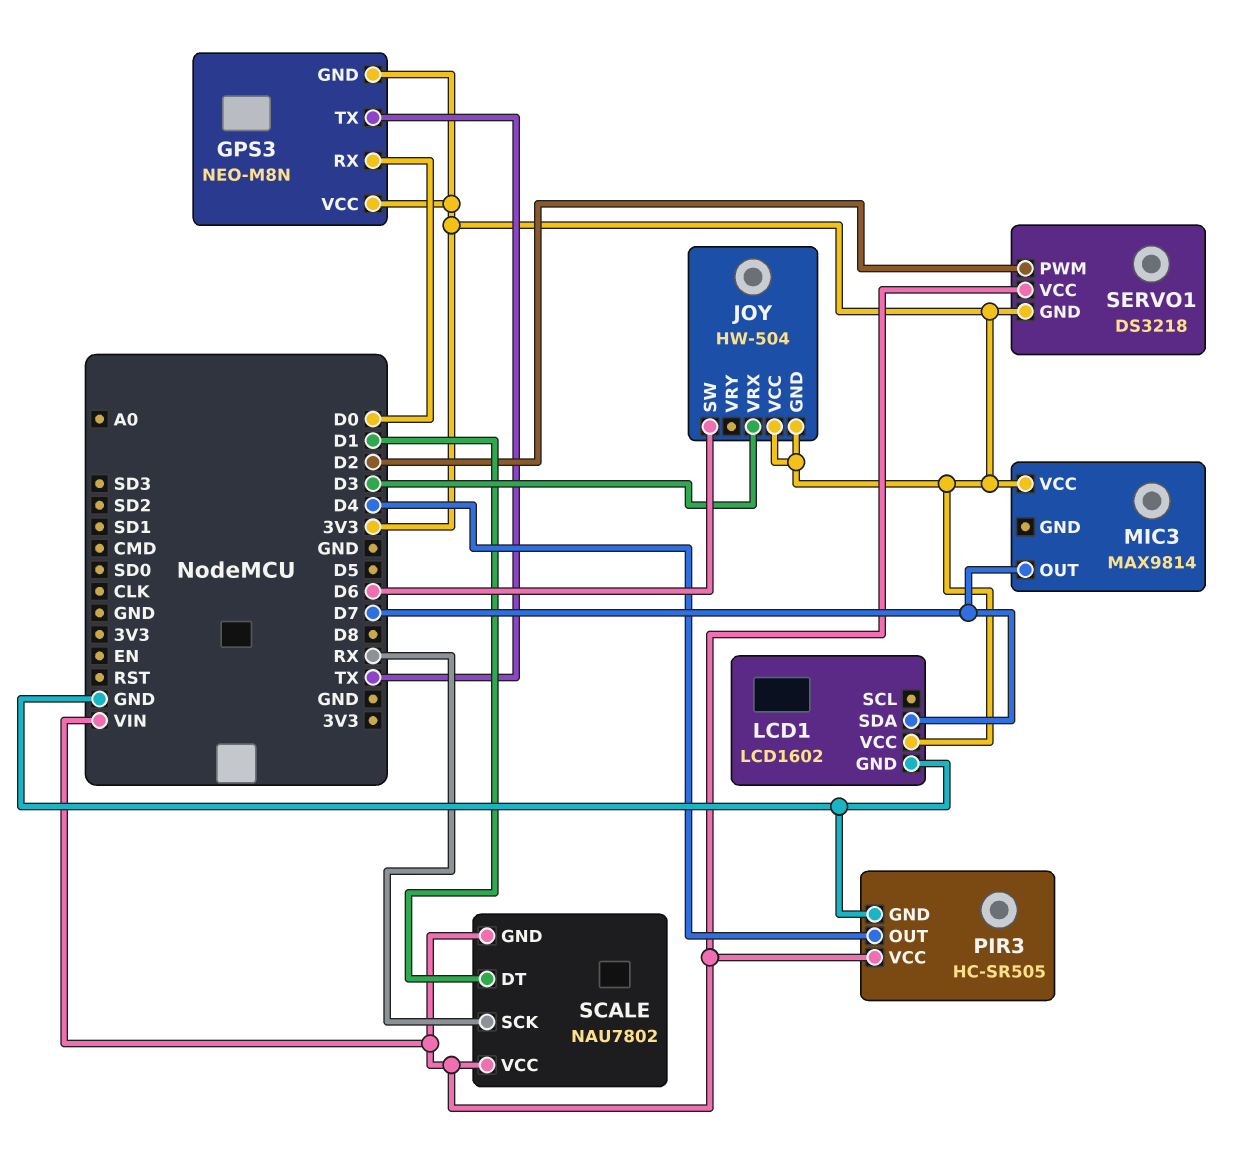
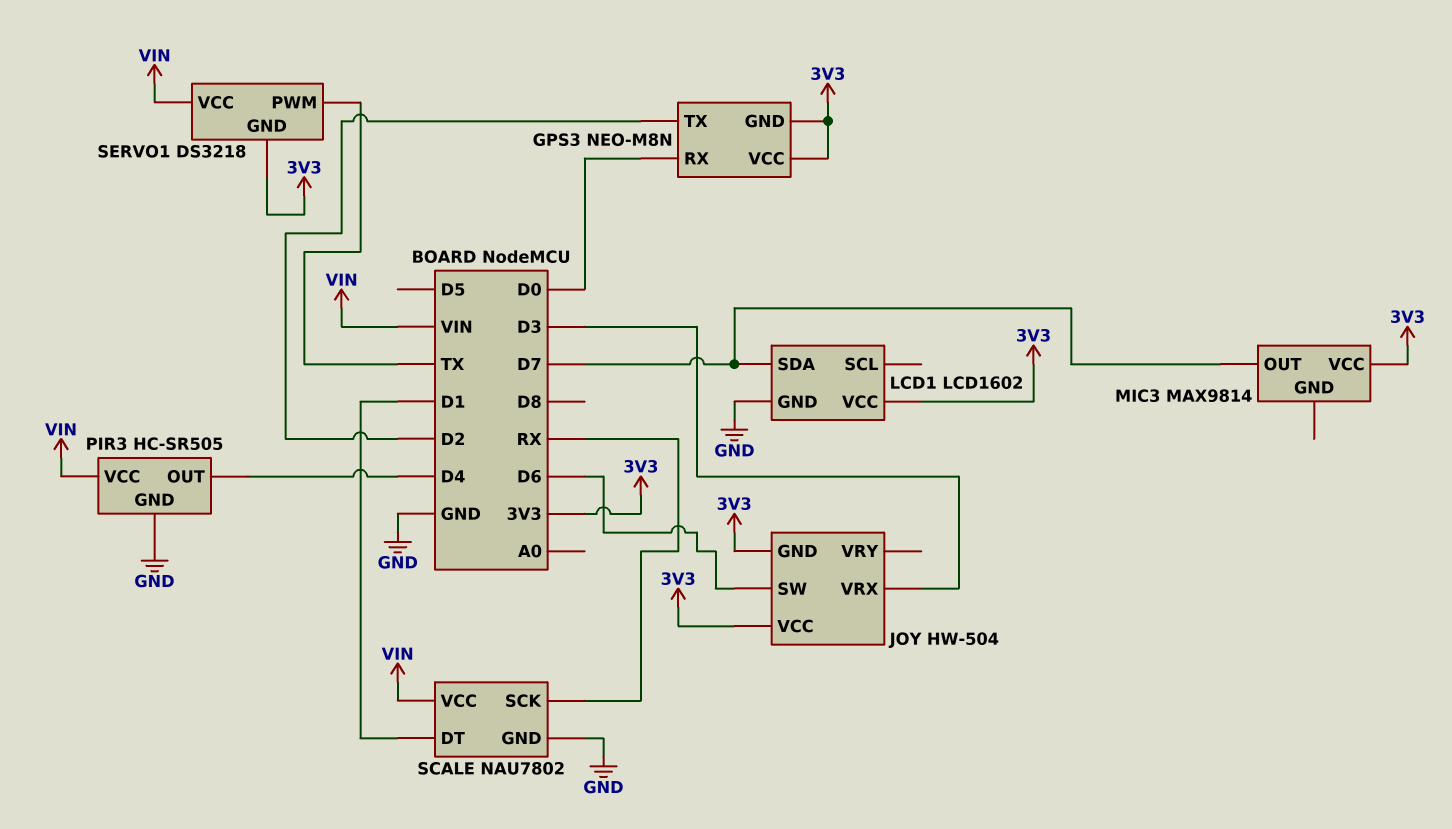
GPS3 pin TX: TX -> D2
SCALE pin GND: VIN -> GND
SERVO1 pin PWM: D2 -> TX

